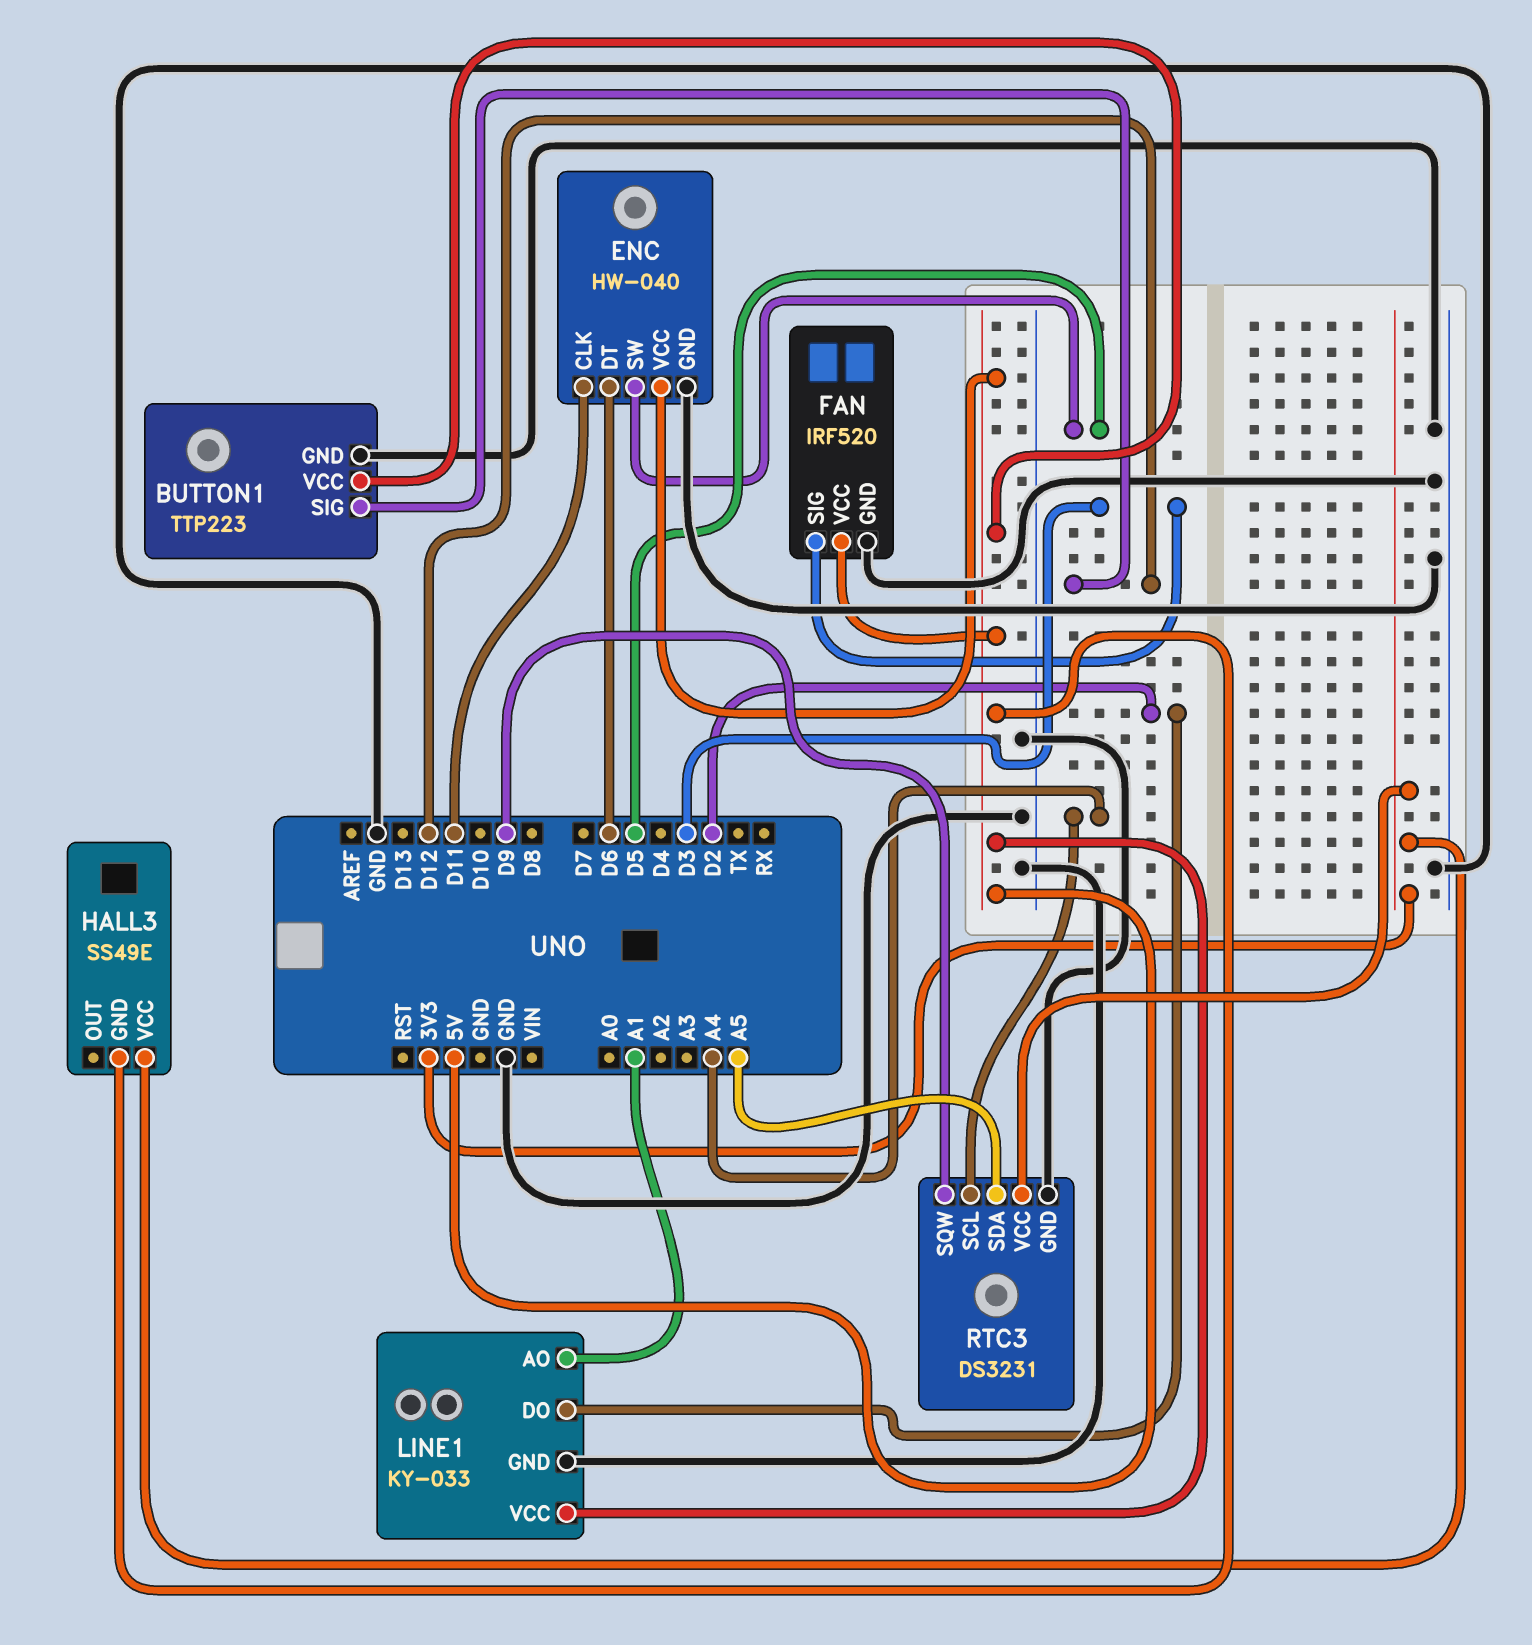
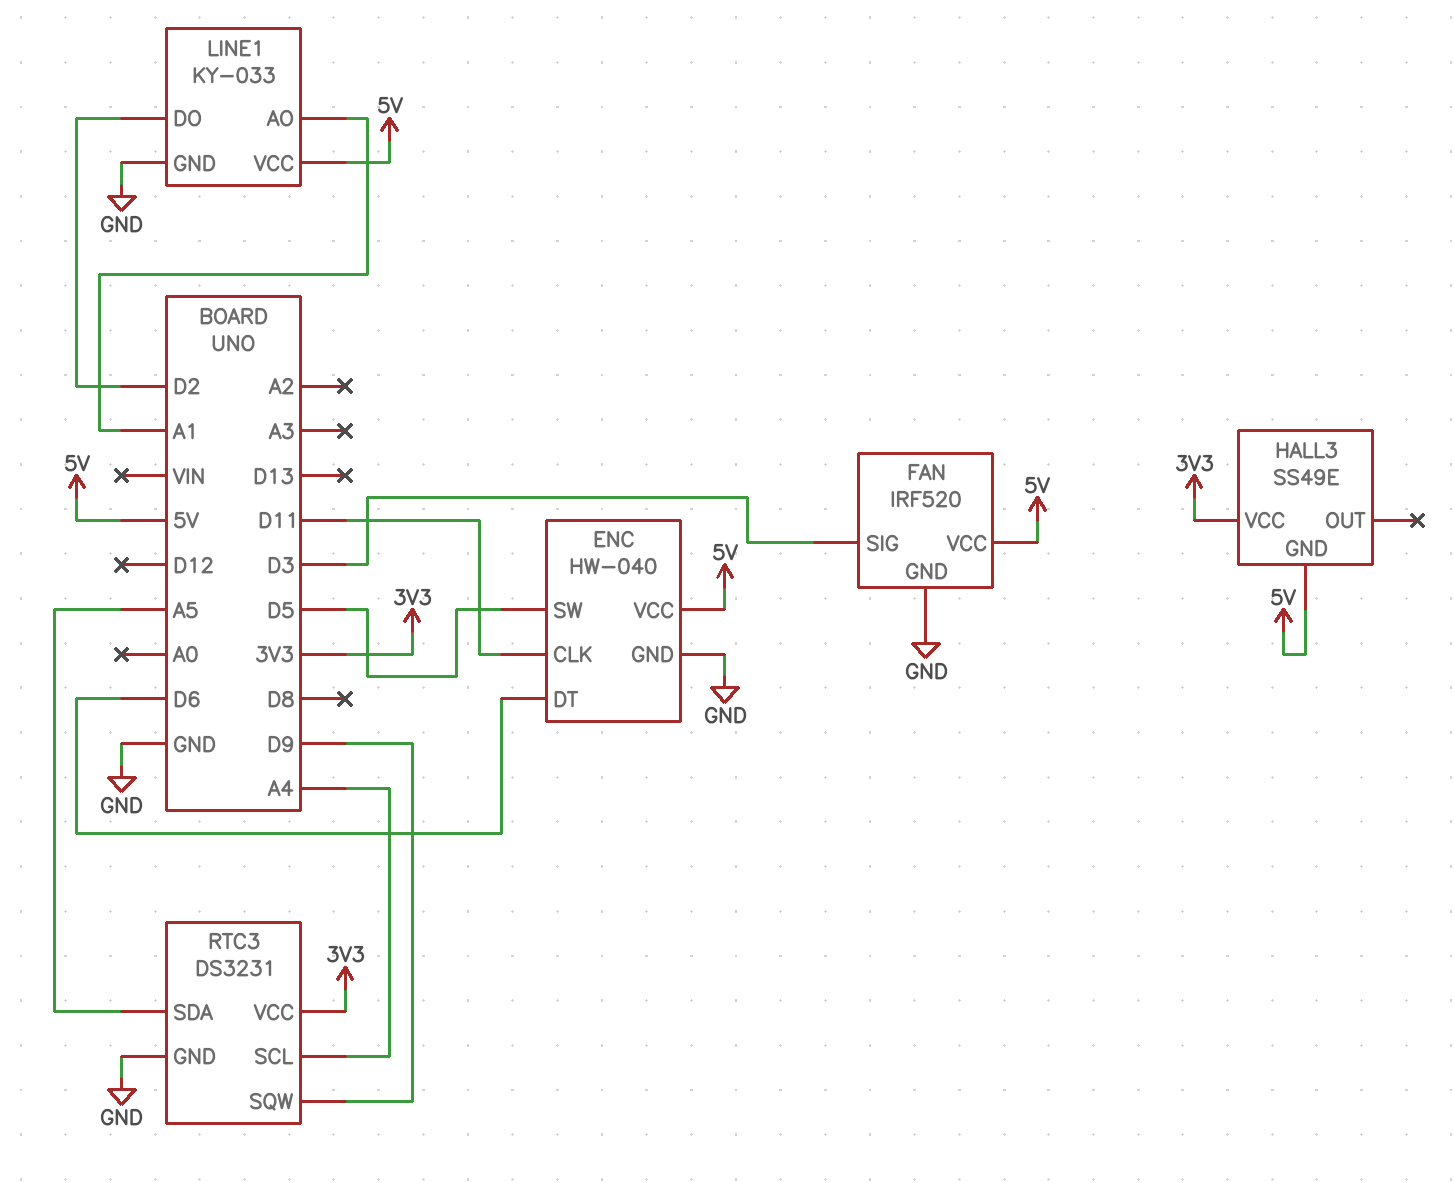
BUTTON1: TTP223 -> none
BUTTON1 pin GND: GND -> none
BUTTON1 pin SIG: D12 -> none
BUTTON1 pin VCC: 5V -> none

